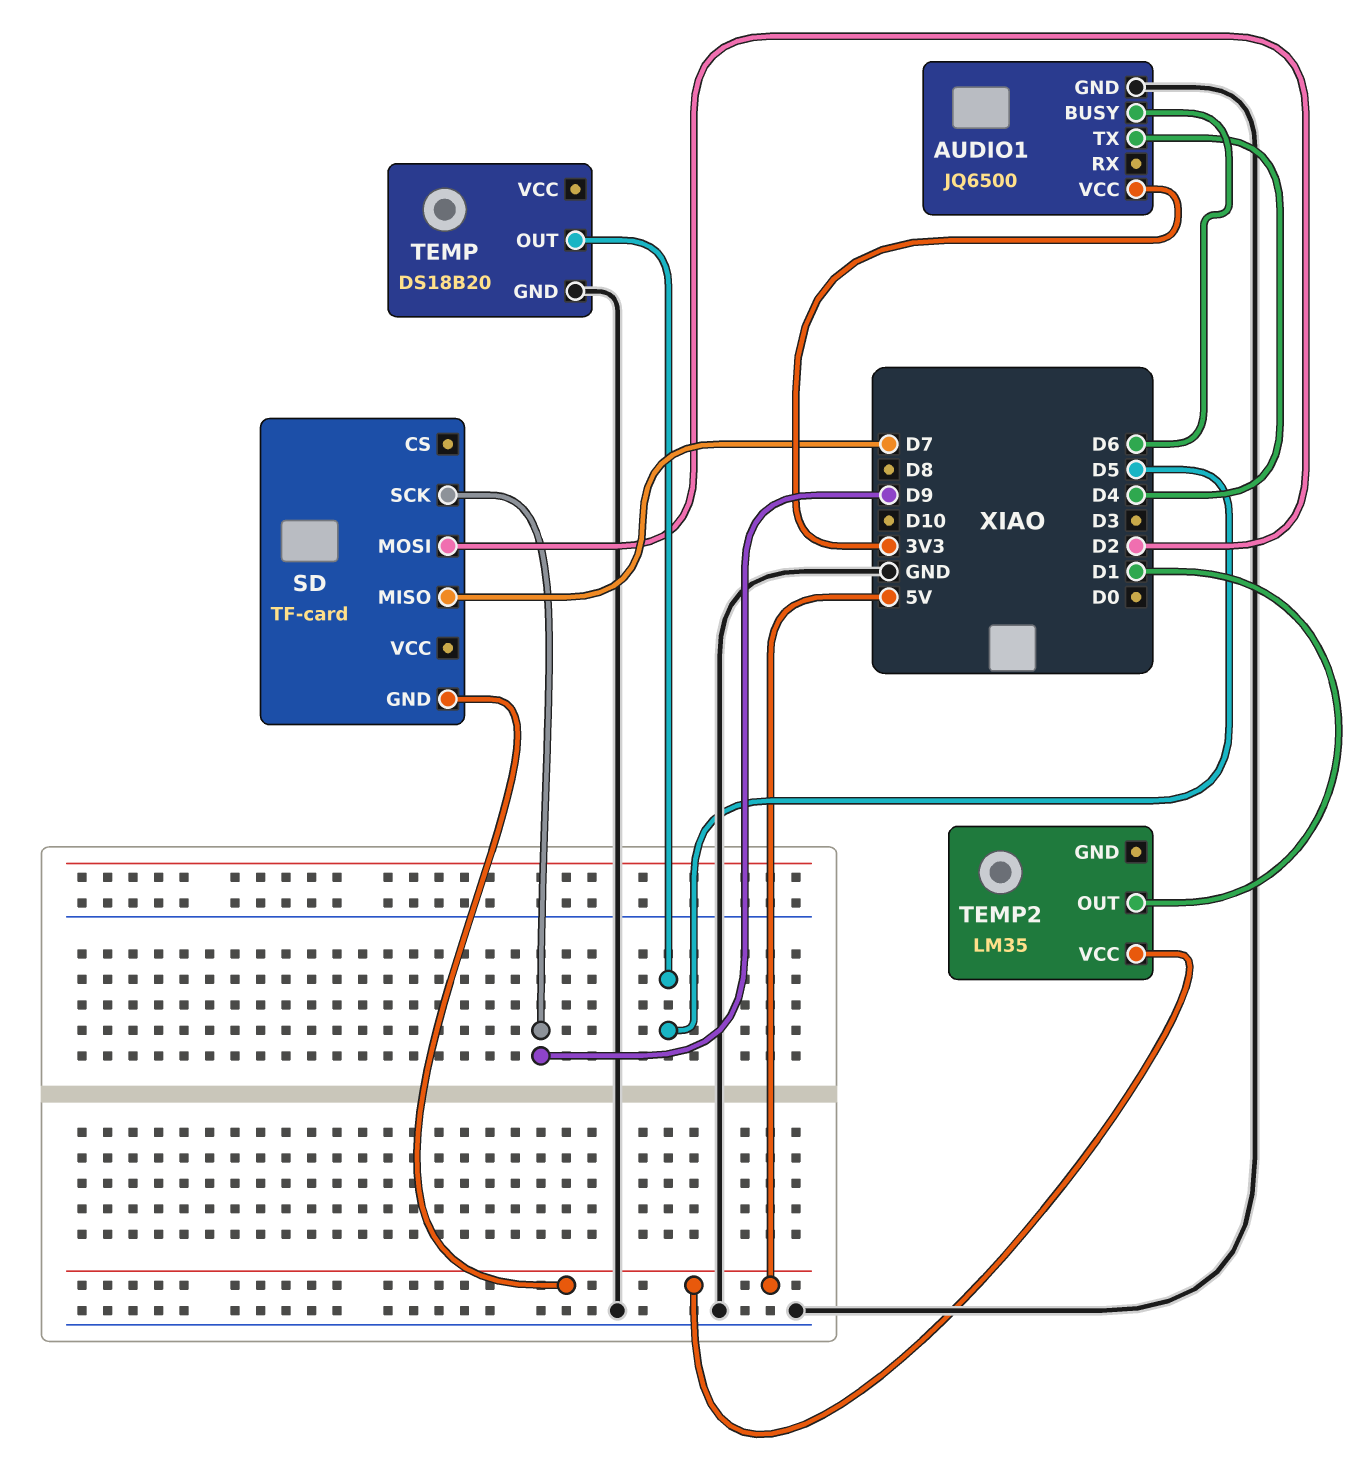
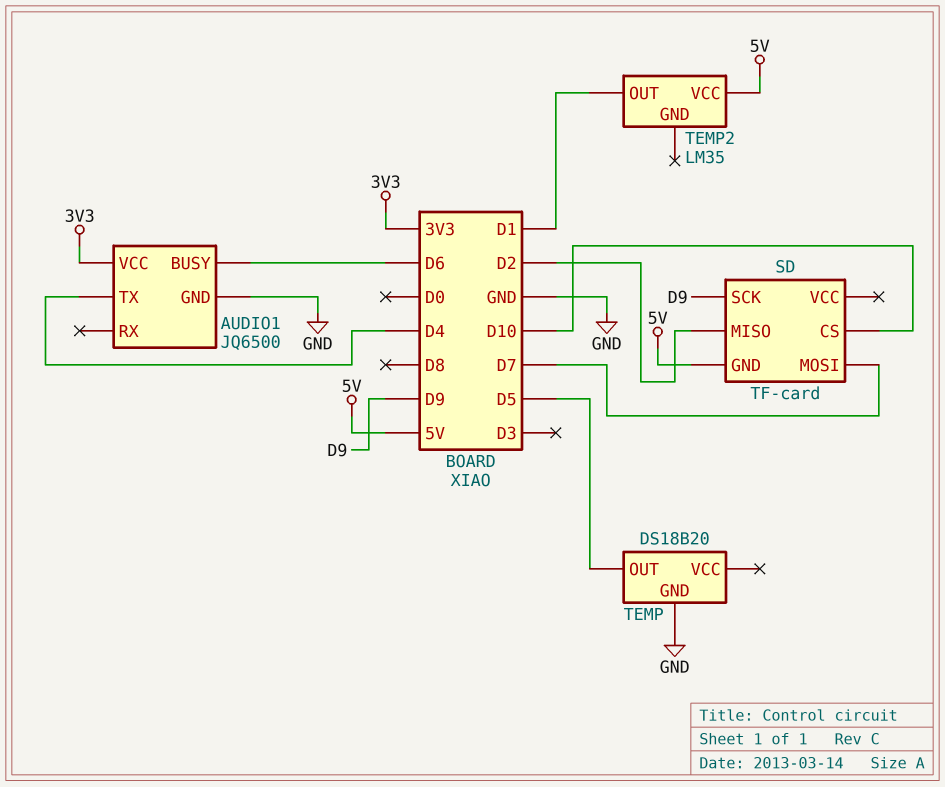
SD pin CS: none -> D10
SD pin MISO: D7 -> D2
SD pin MOSI: D2 -> D7

